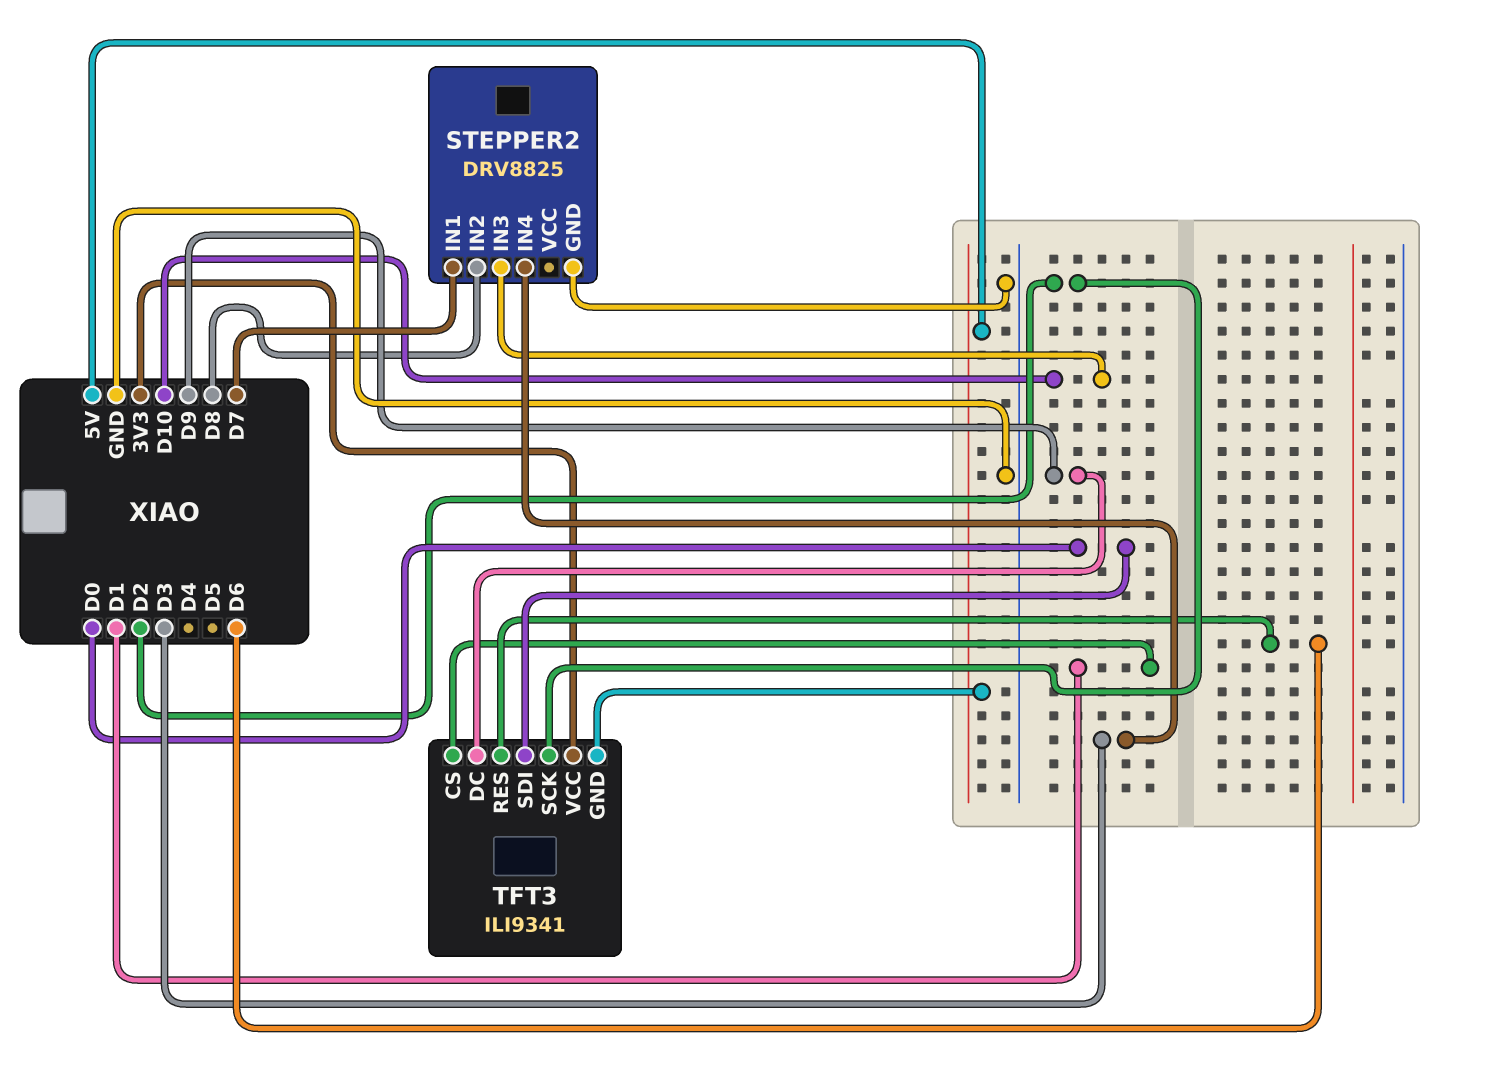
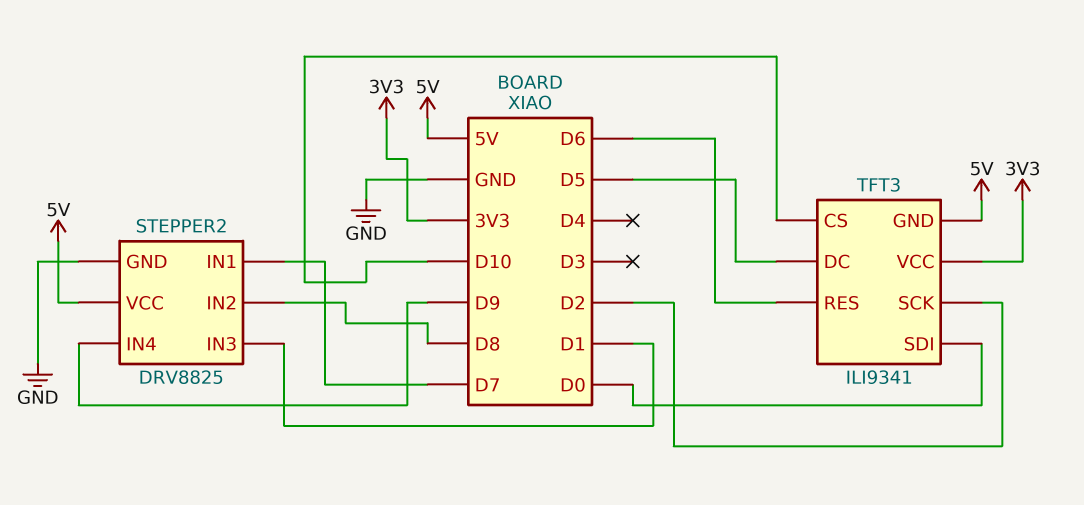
STEPPER2 pin IN3: D10 -> D1
STEPPER2 pin IN4: D3 -> D9
STEPPER2 pin VCC: none -> 5V
TFT3 pin CS: D1 -> D10
TFT3 pin DC: D9 -> D5

